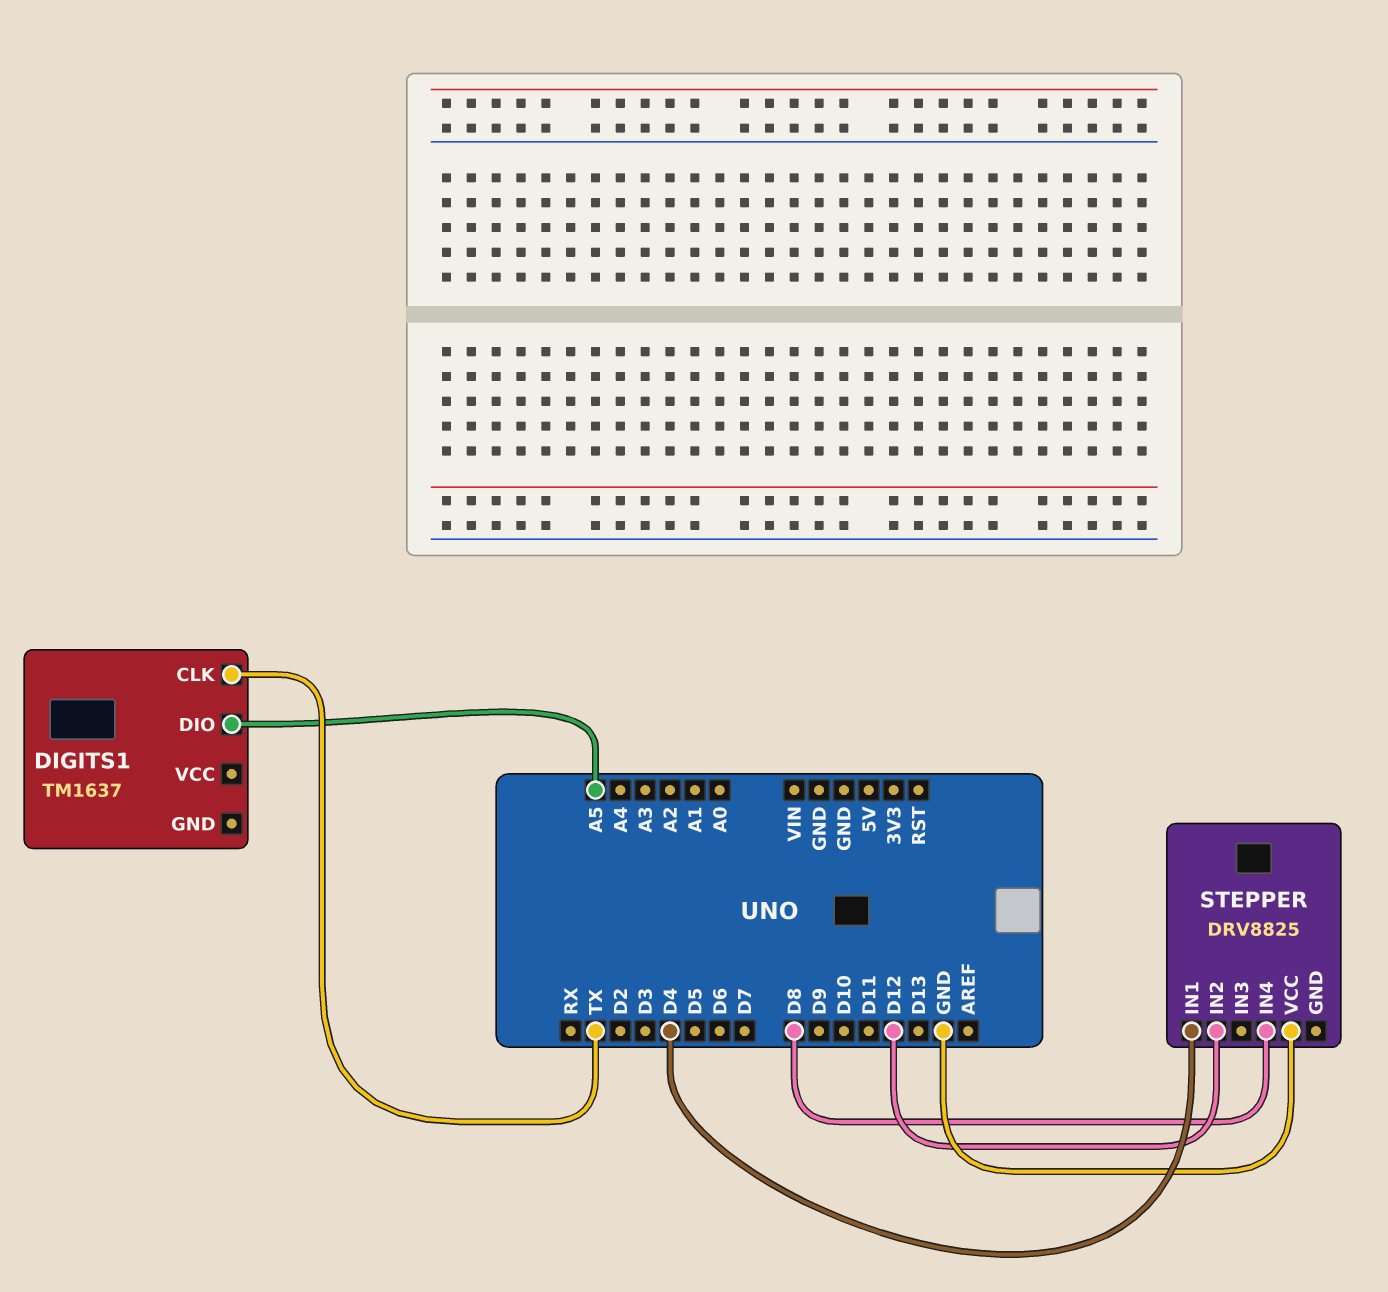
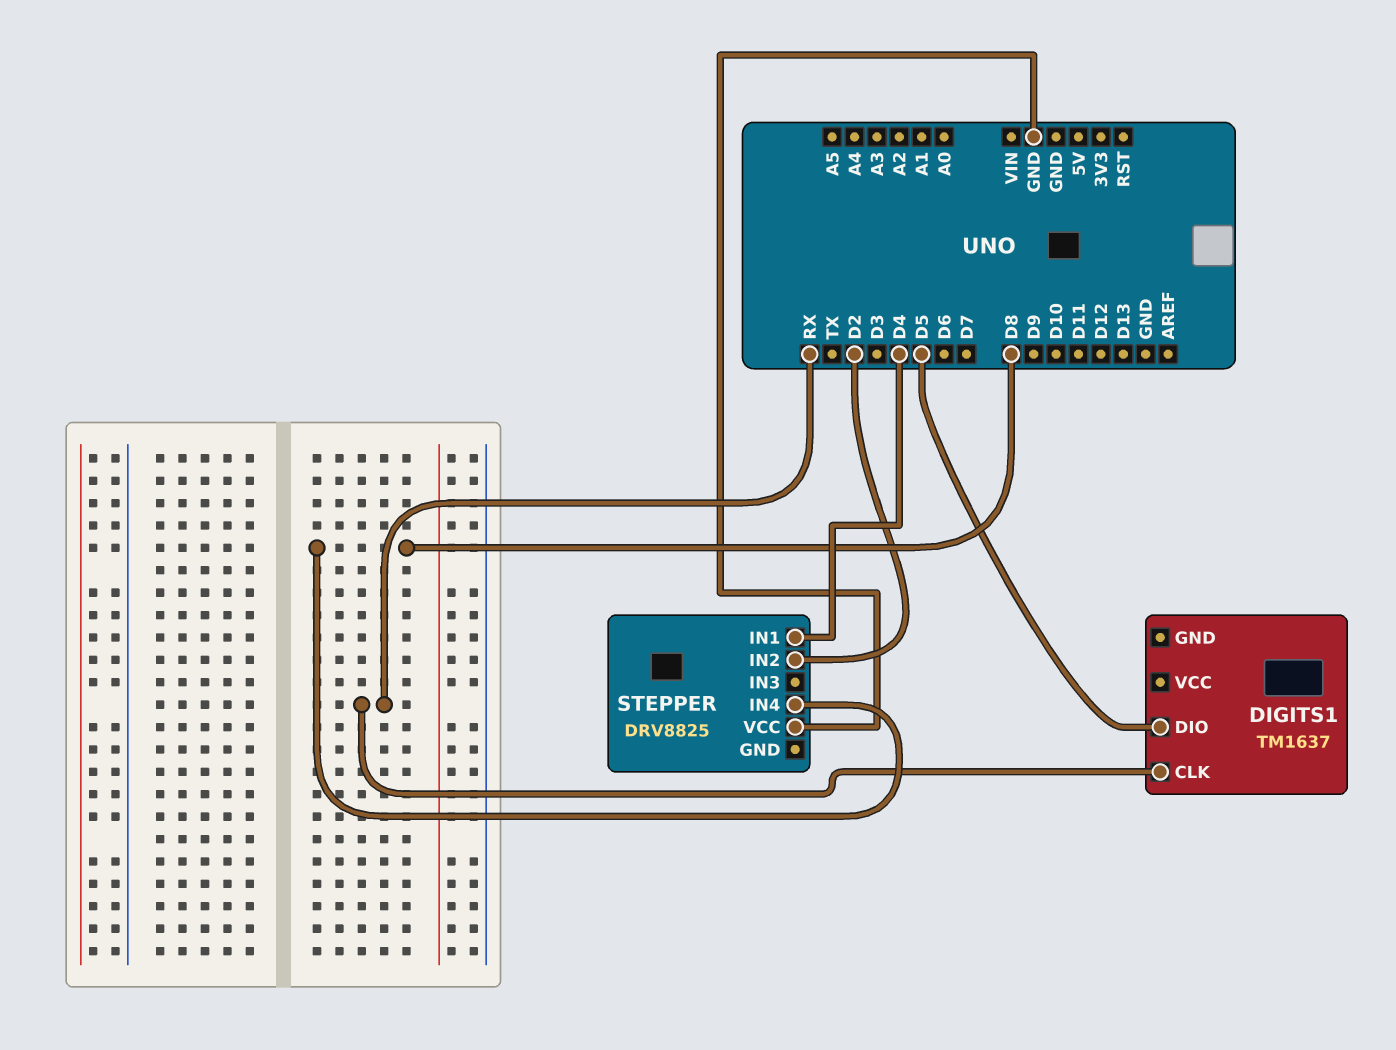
DIGITS1 pin CLK: TX -> RX
DIGITS1 pin DIO: A5 -> D5
STEPPER pin IN2: D12 -> D2

